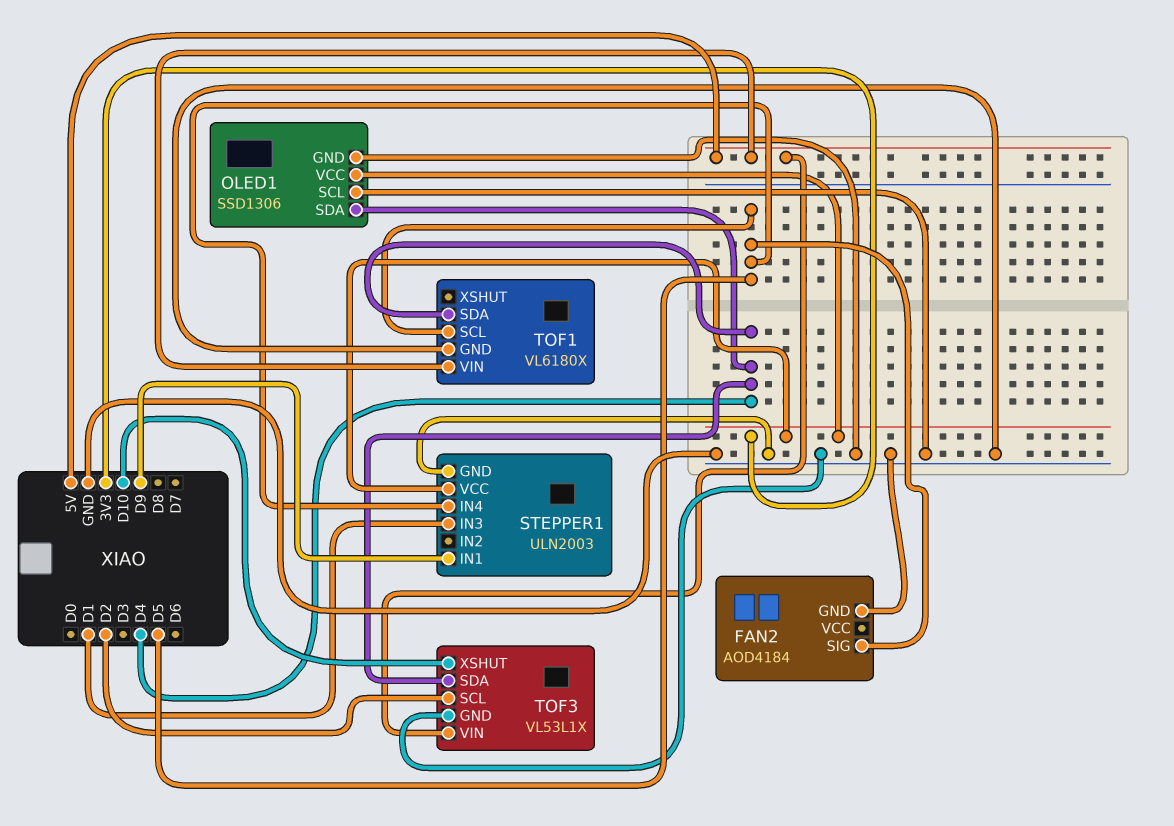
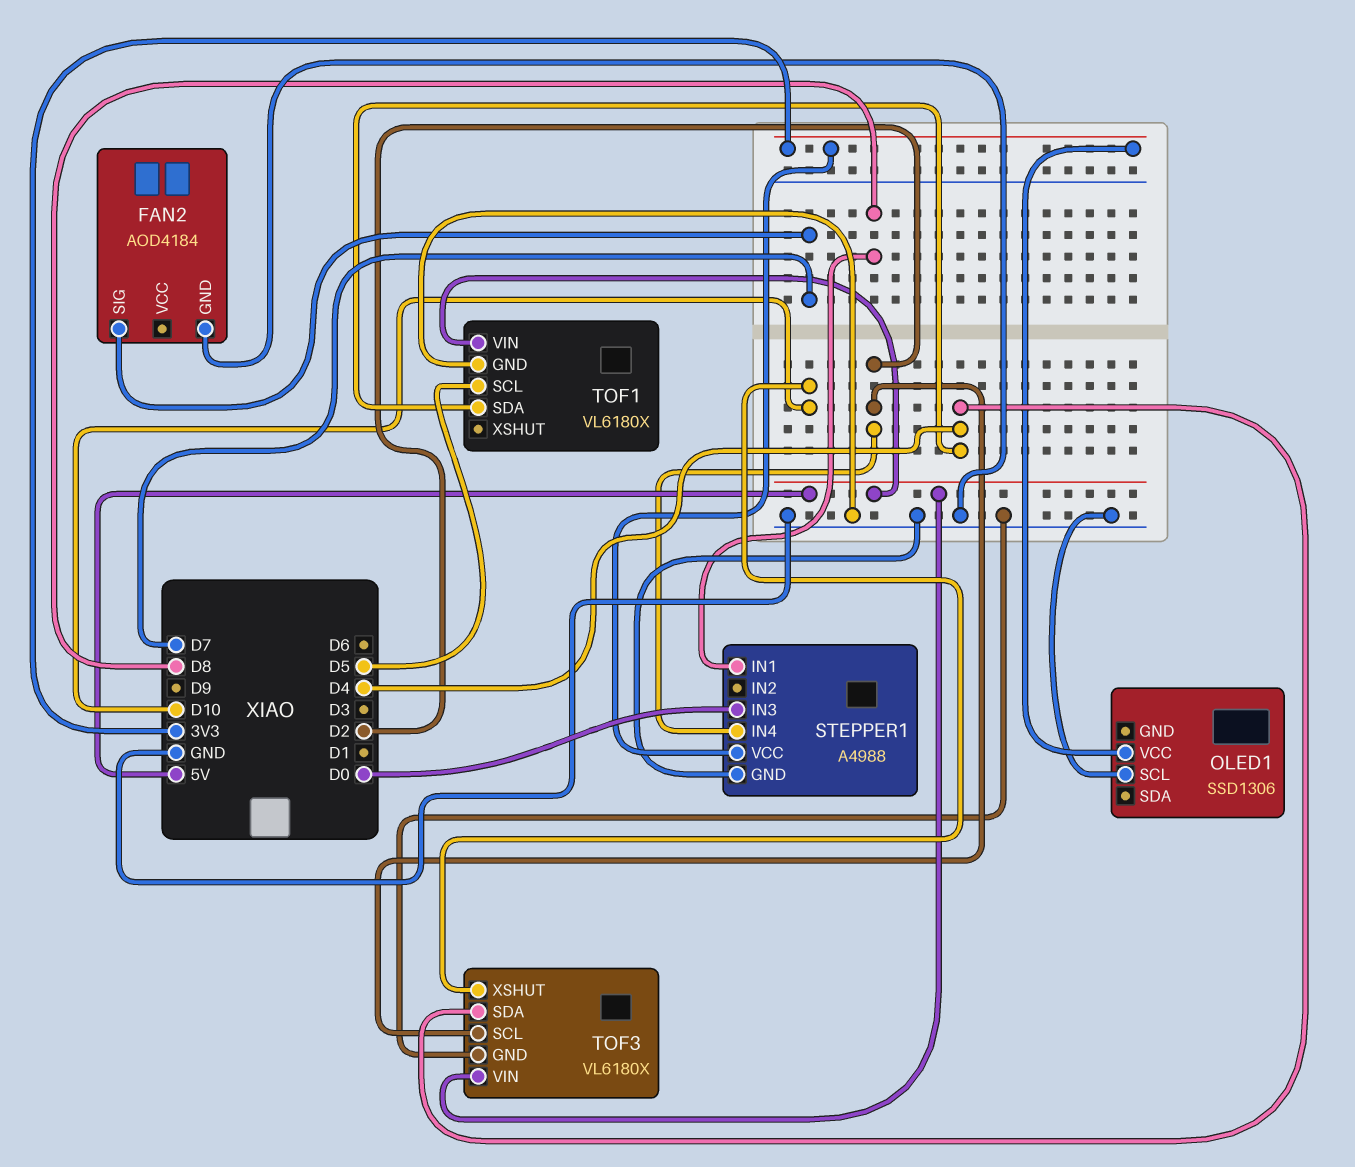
FAN2 pin SIG: D5 -> D7
OLED1 pin GND: GND -> none
OLED1 pin SDA: D4 -> none
STEPPER1: ULN2003 -> A4988
STEPPER1 pin IN1: D9 -> D8
STEPPER1 pin IN3: D1 -> D0
STEPPER1 pin IN4: D5 -> D2
TOF3: VL53L1X -> VL6180X

